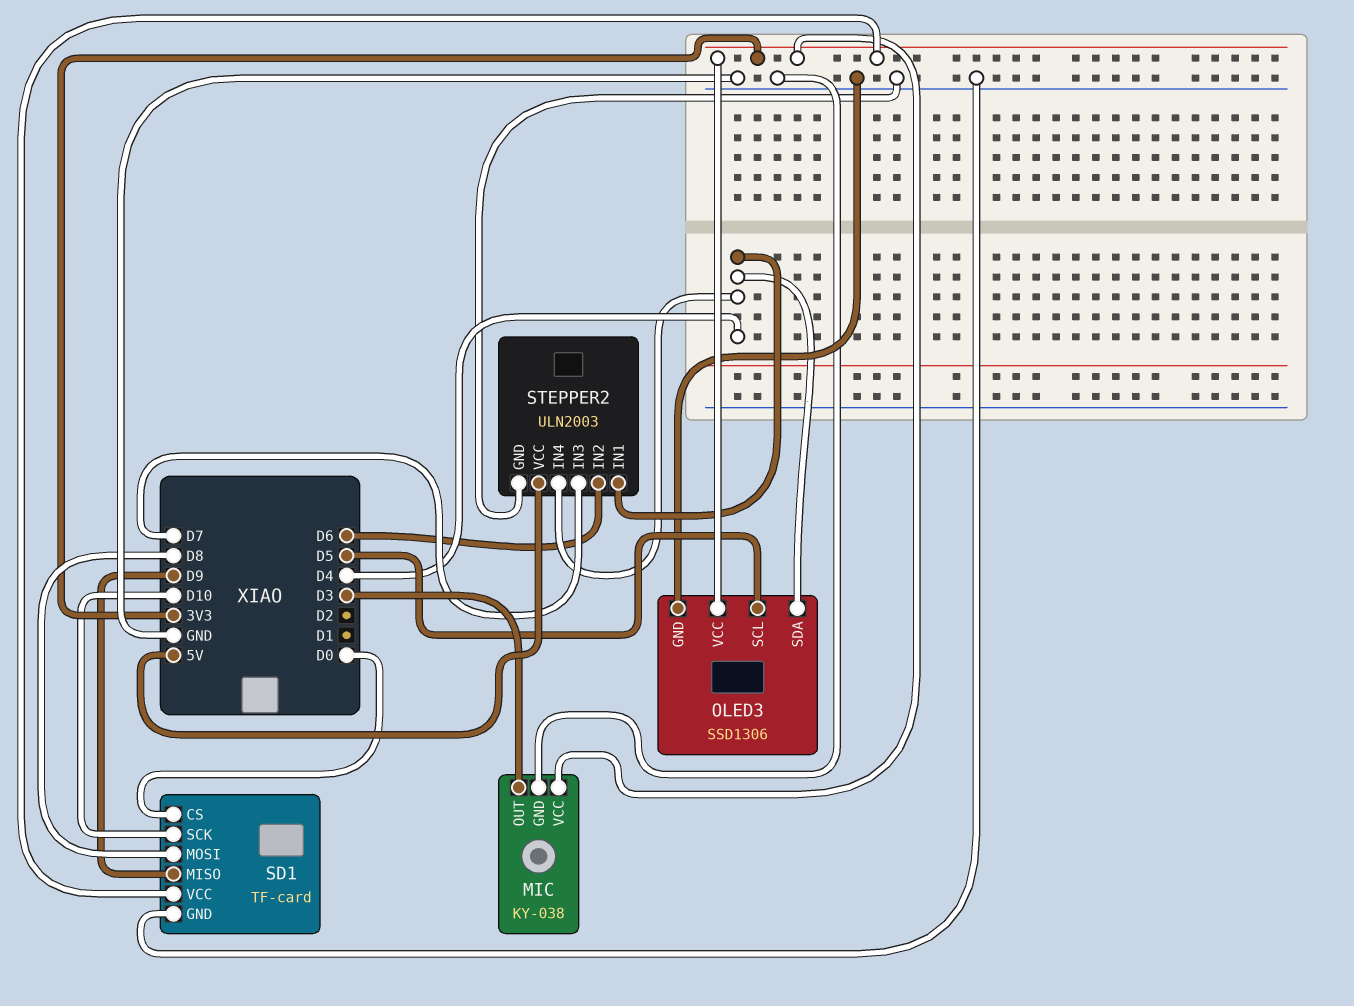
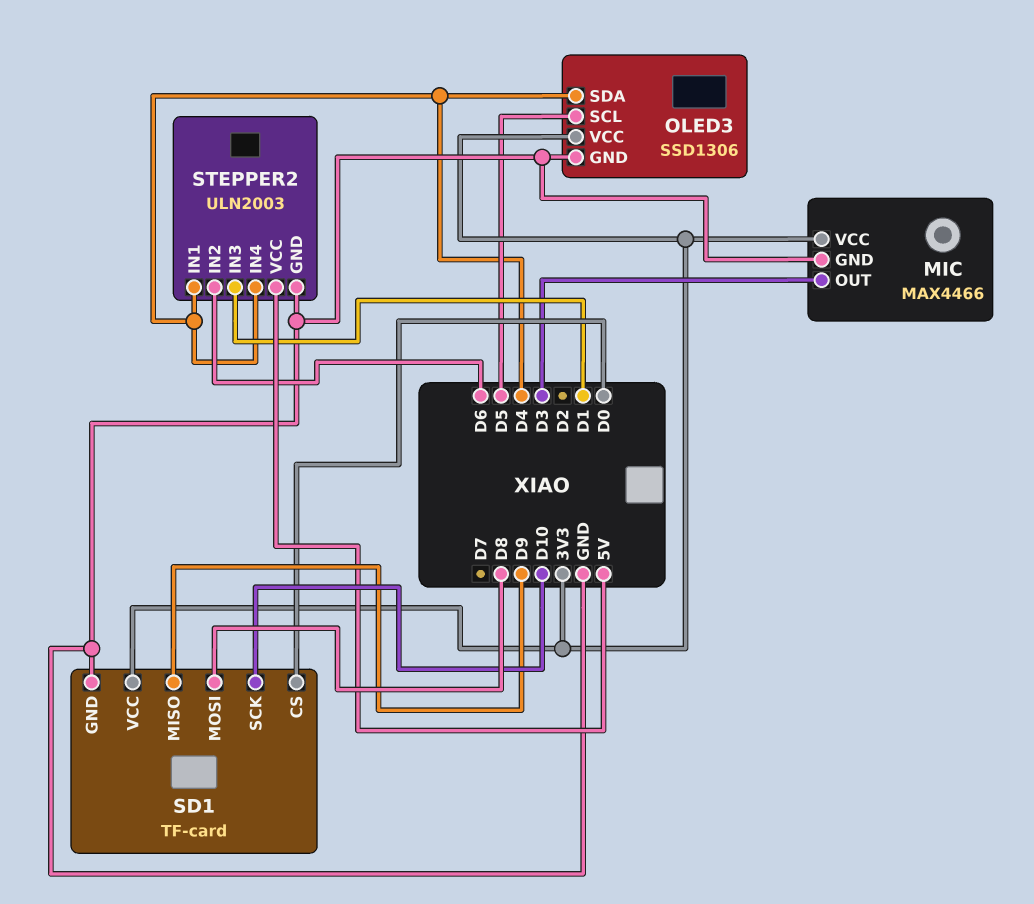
MIC: KY-038 -> MAX4466
STEPPER2 pin IN3: D7 -> D1

